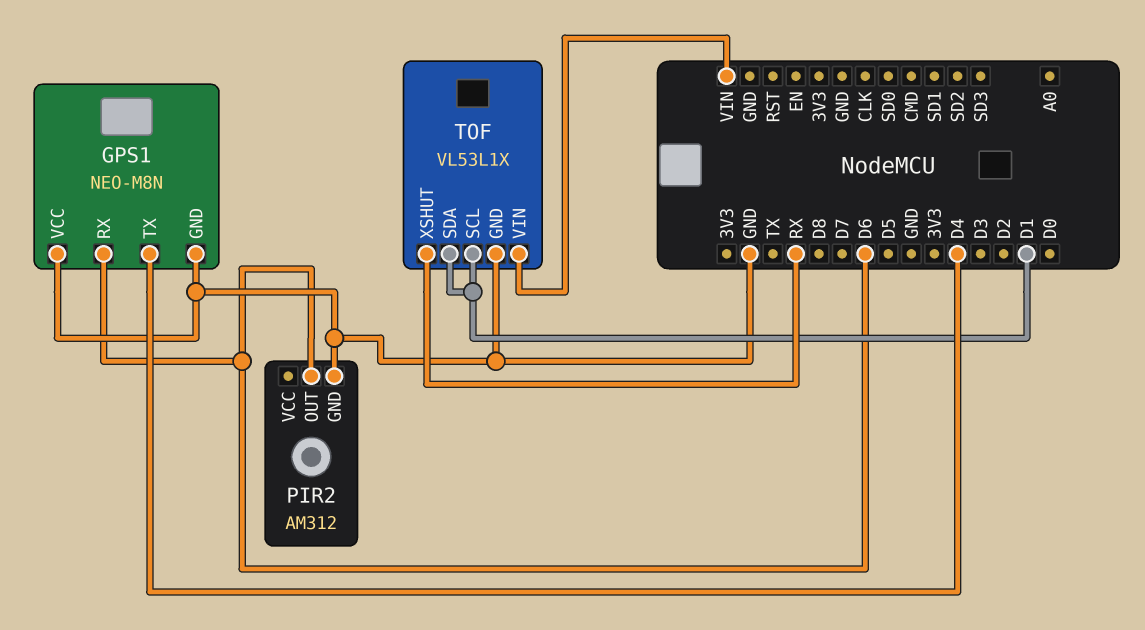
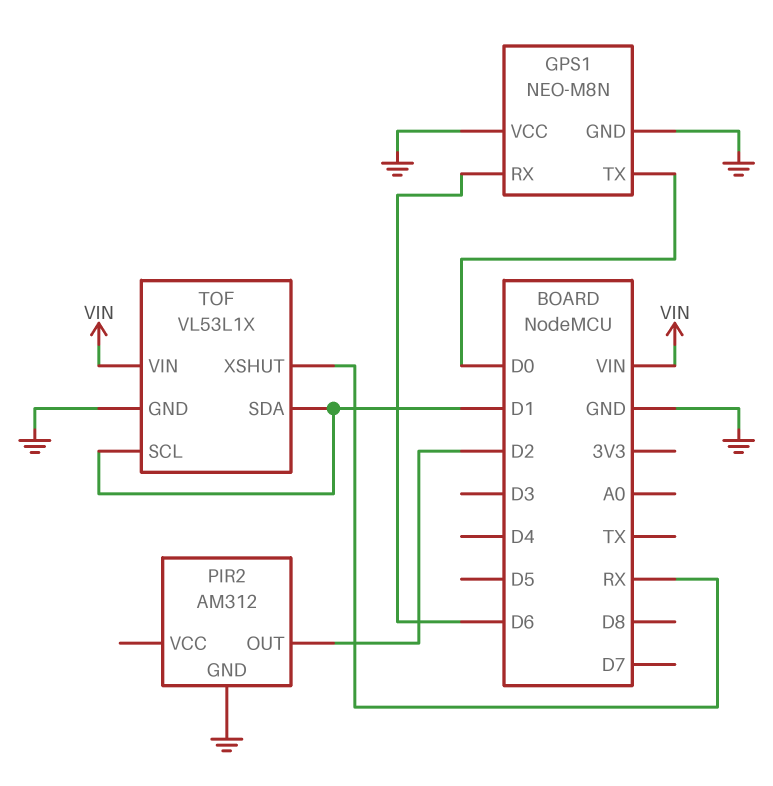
GPS1 pin TX: D4 -> D0
PIR2 pin OUT: D6 -> D2

